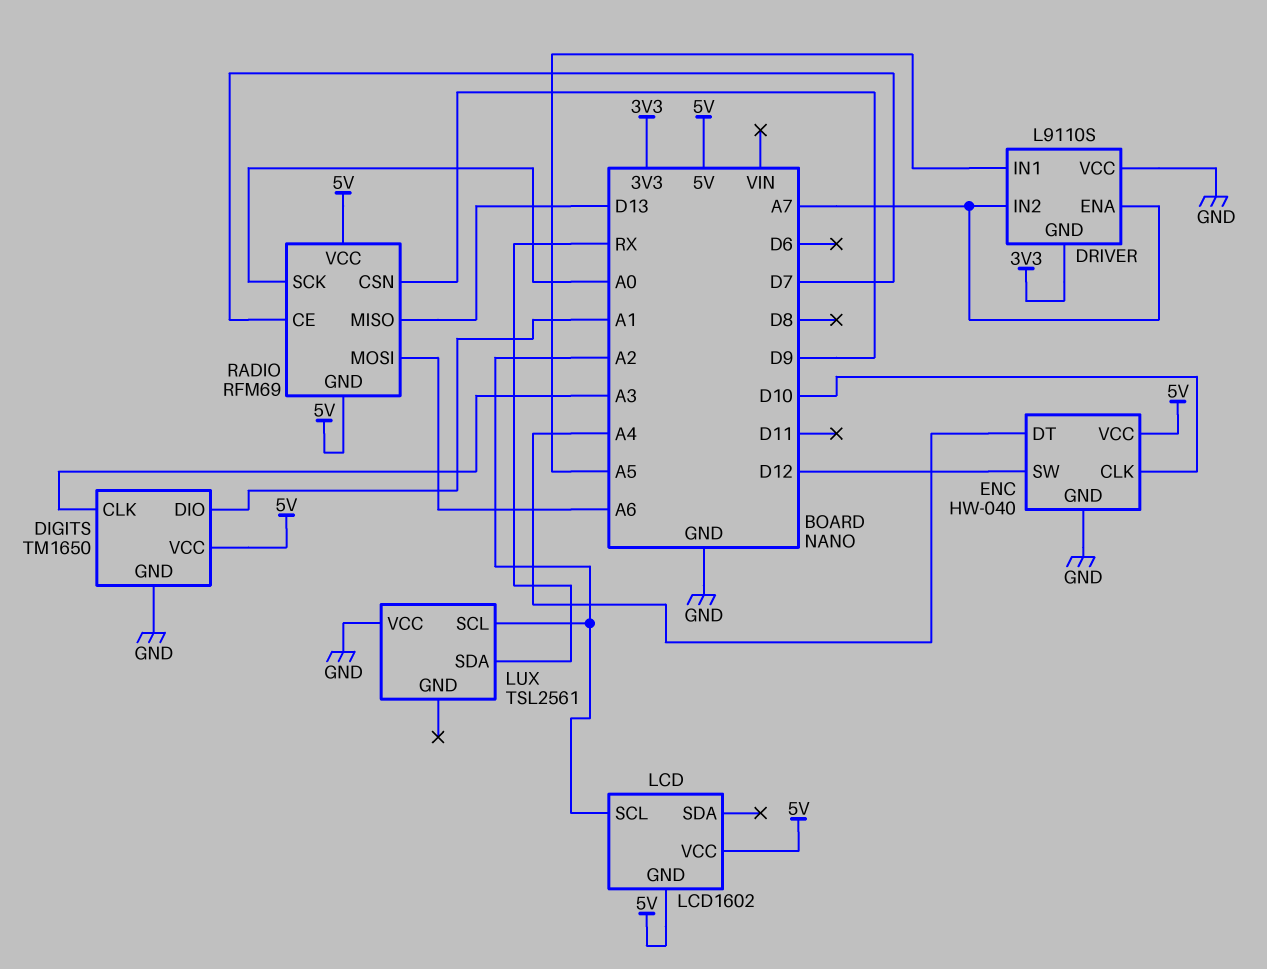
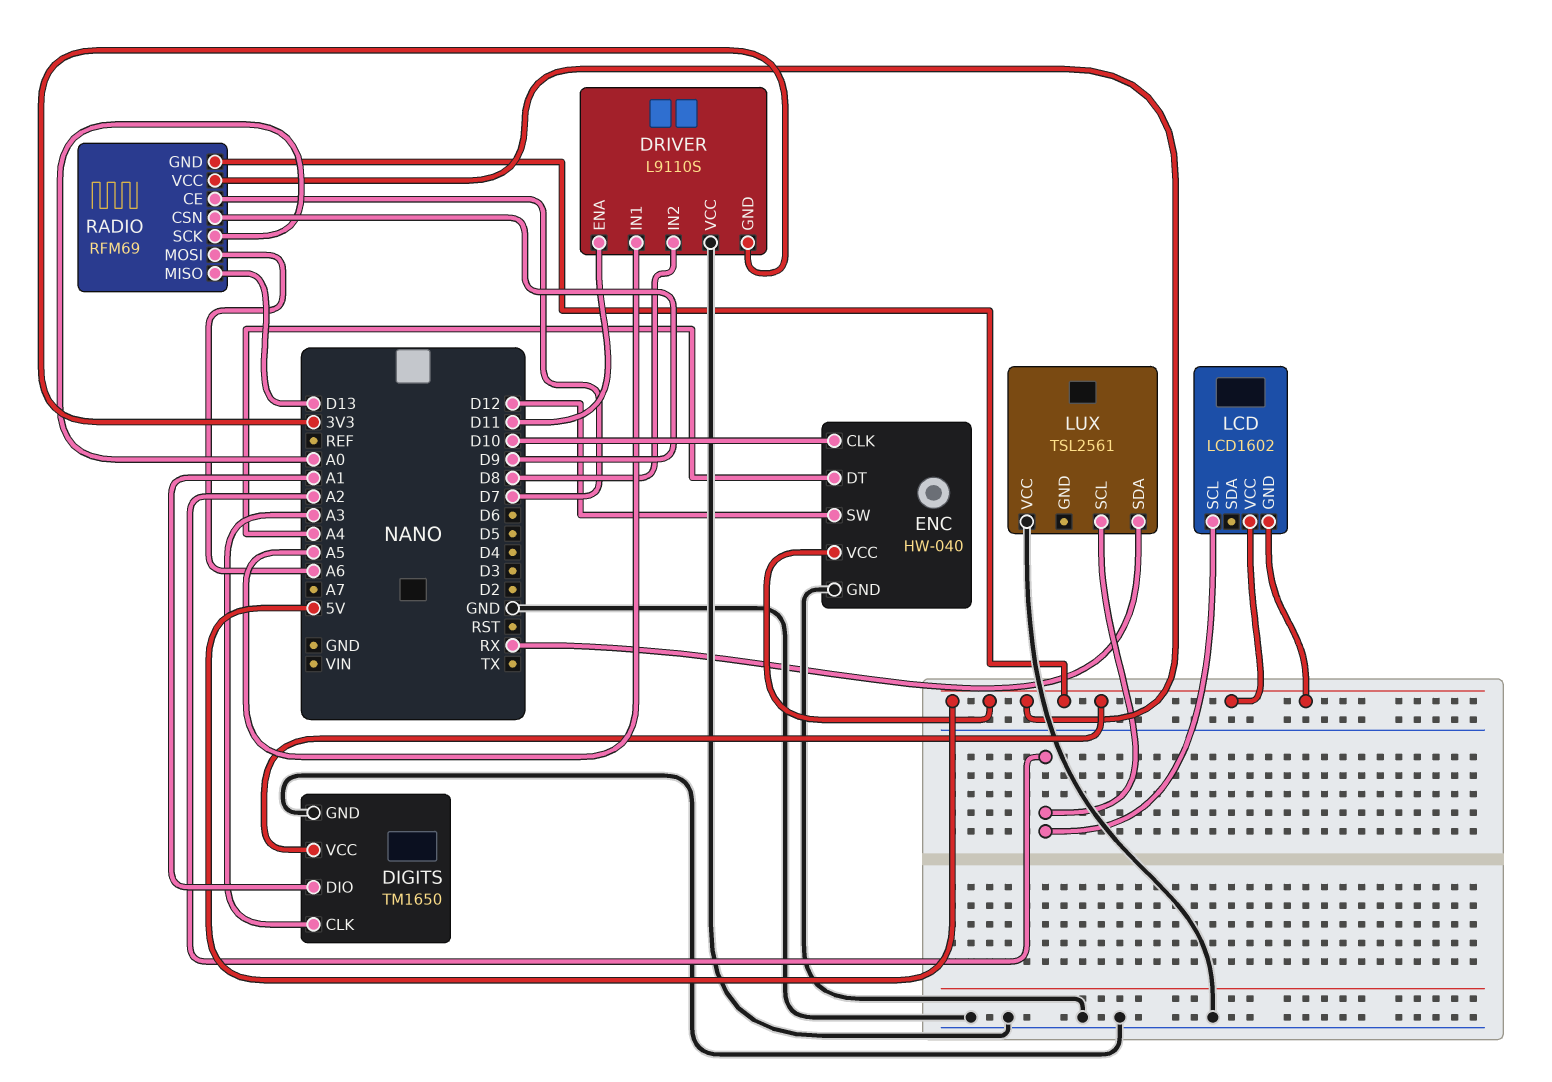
DRIVER pin ENA: A7 -> D11
DRIVER pin IN2: A7 -> D8

